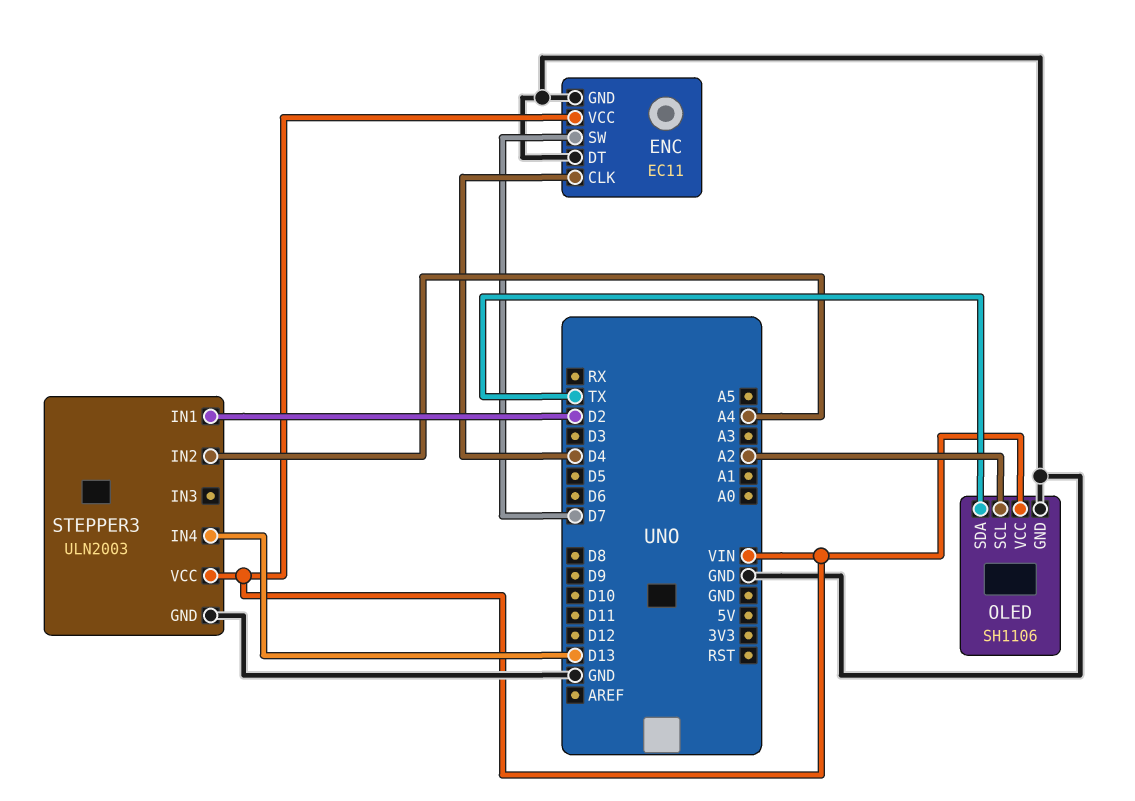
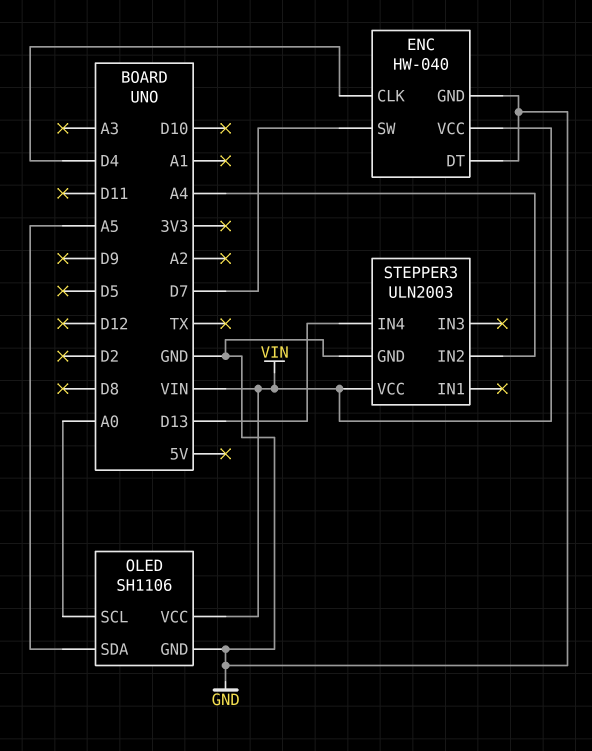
ENC: EC11 -> HW-040
OLED pin SCL: A2 -> A0
OLED pin SDA: TX -> A5
STEPPER3 pin IN1: D2 -> none

